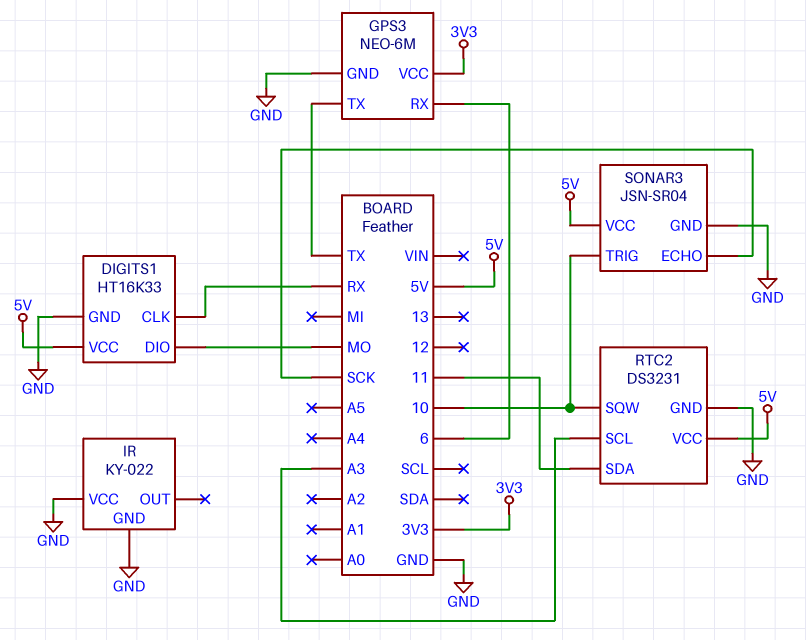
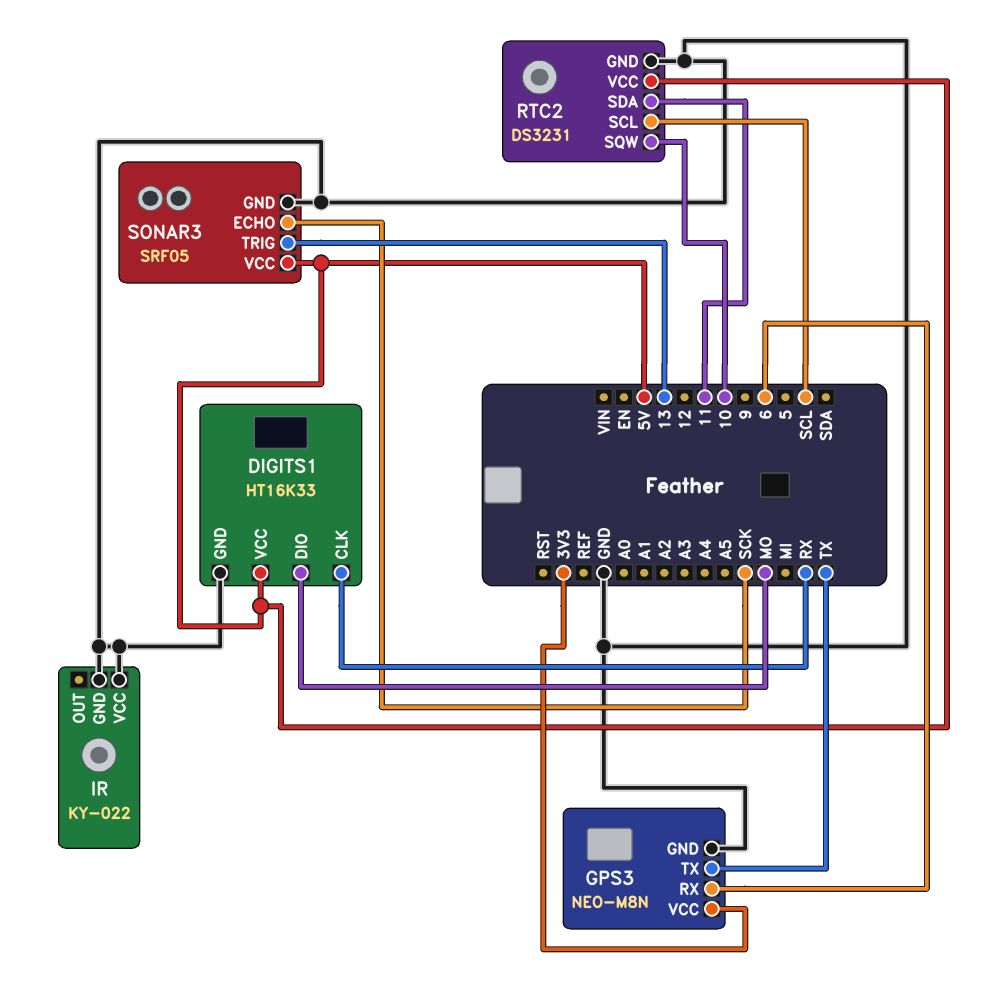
GPS3: NEO-6M -> NEO-M8N
RTC2 pin SCL: A3 -> SCL
SONAR3: JSN-SR04 -> SRF05
SONAR3 pin TRIG: 10 -> 13

